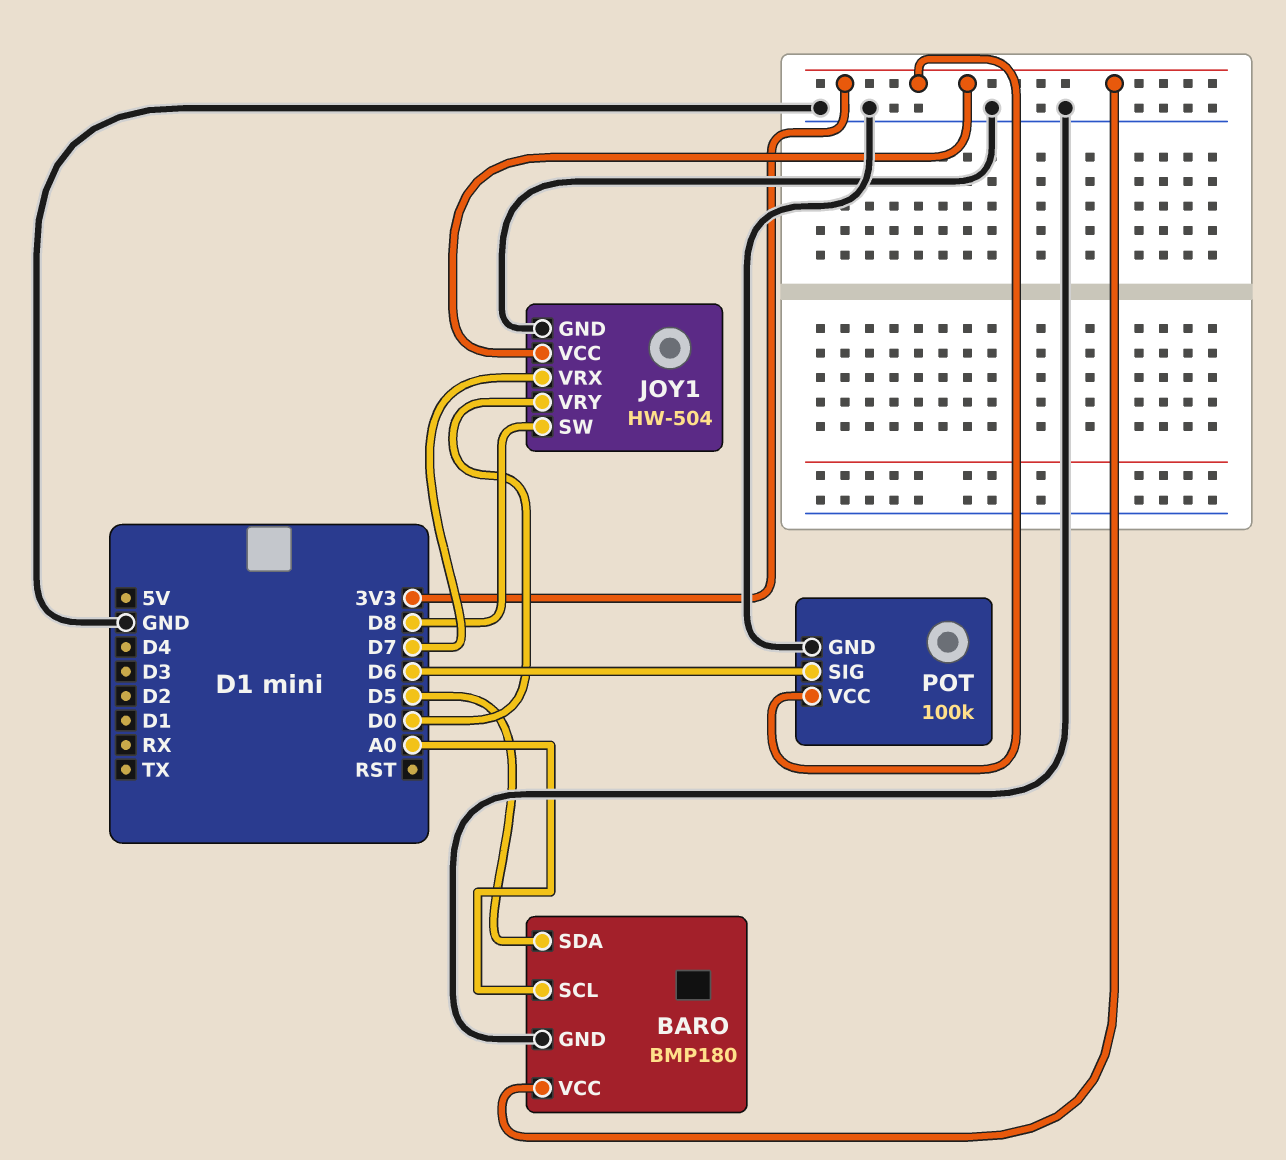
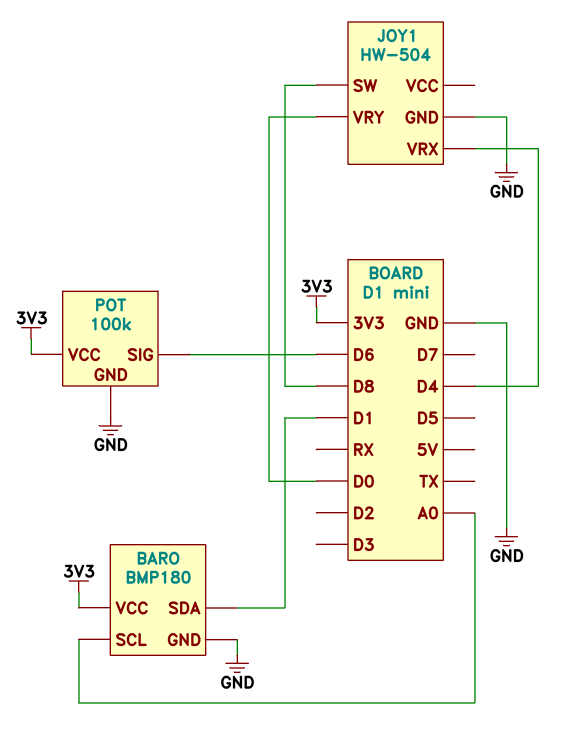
BARO pin SDA: D5 -> D1
JOY1 pin VCC: 3V3 -> none
JOY1 pin VRX: D7 -> D4

